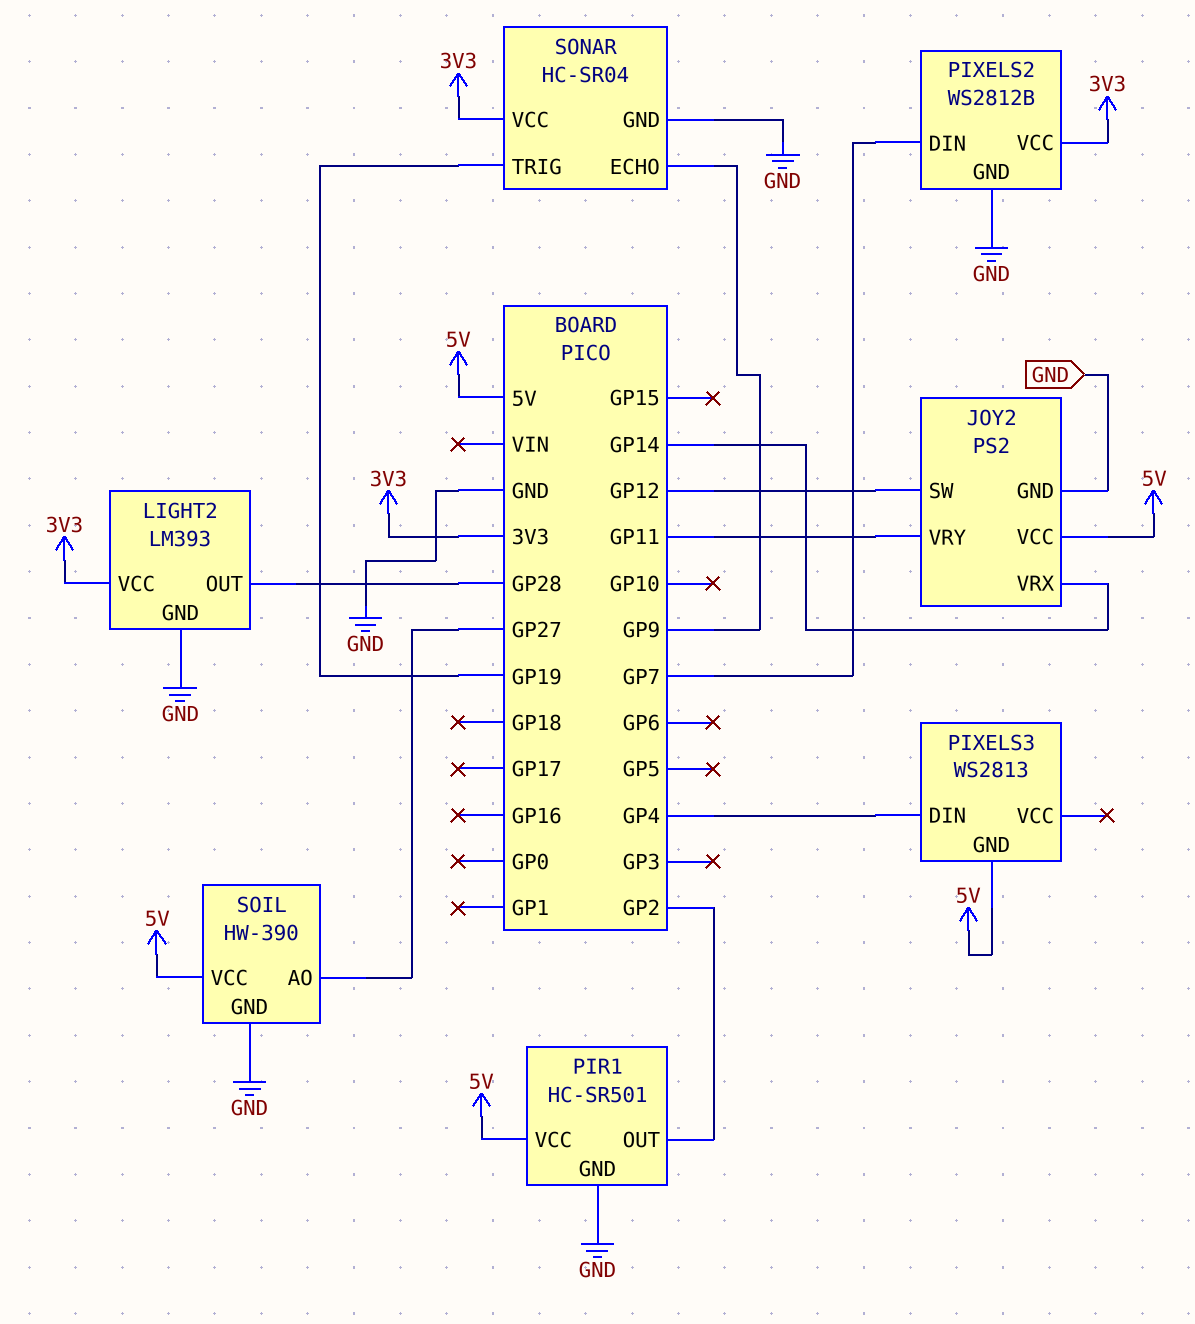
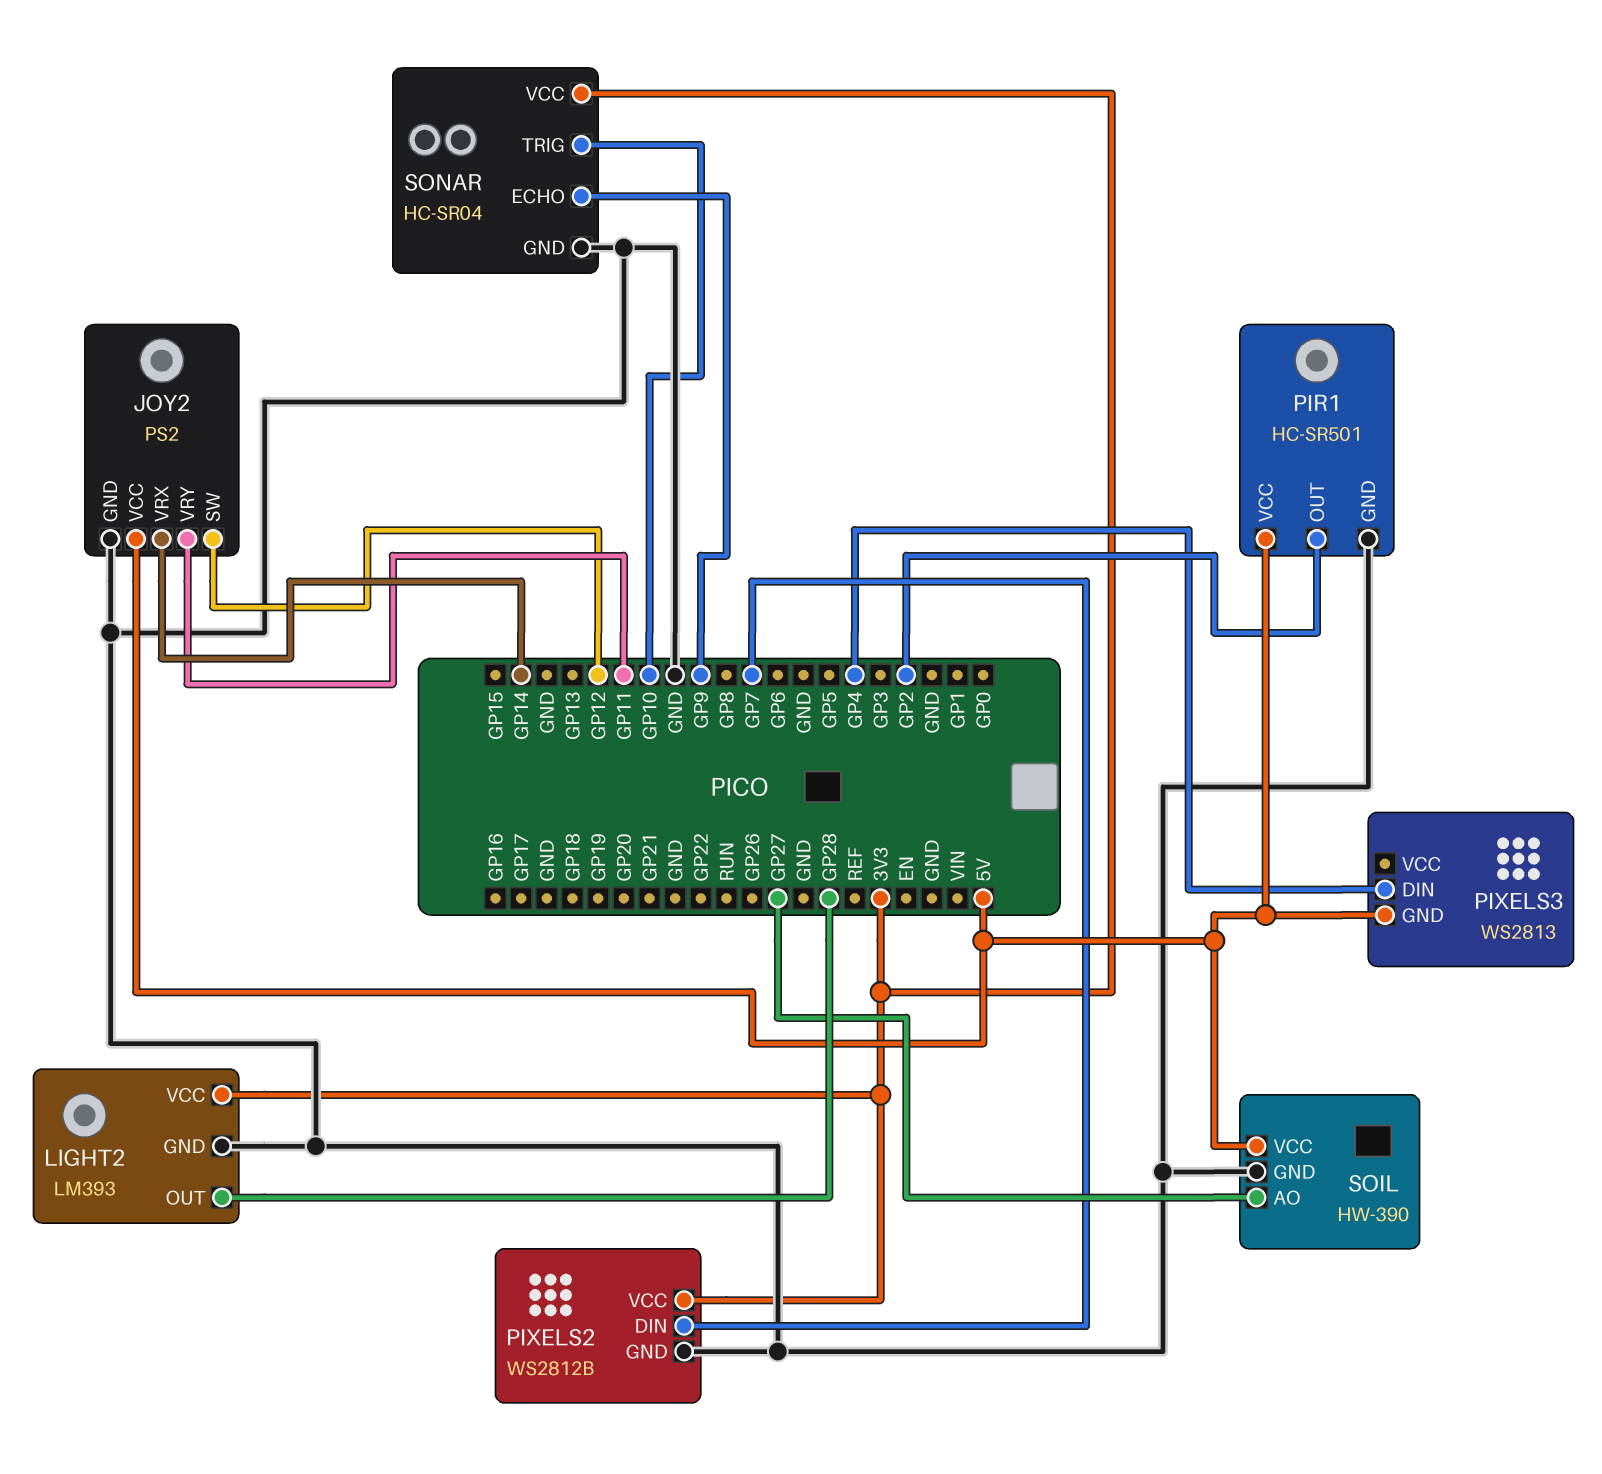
SONAR pin TRIG: GP19 -> GP10

